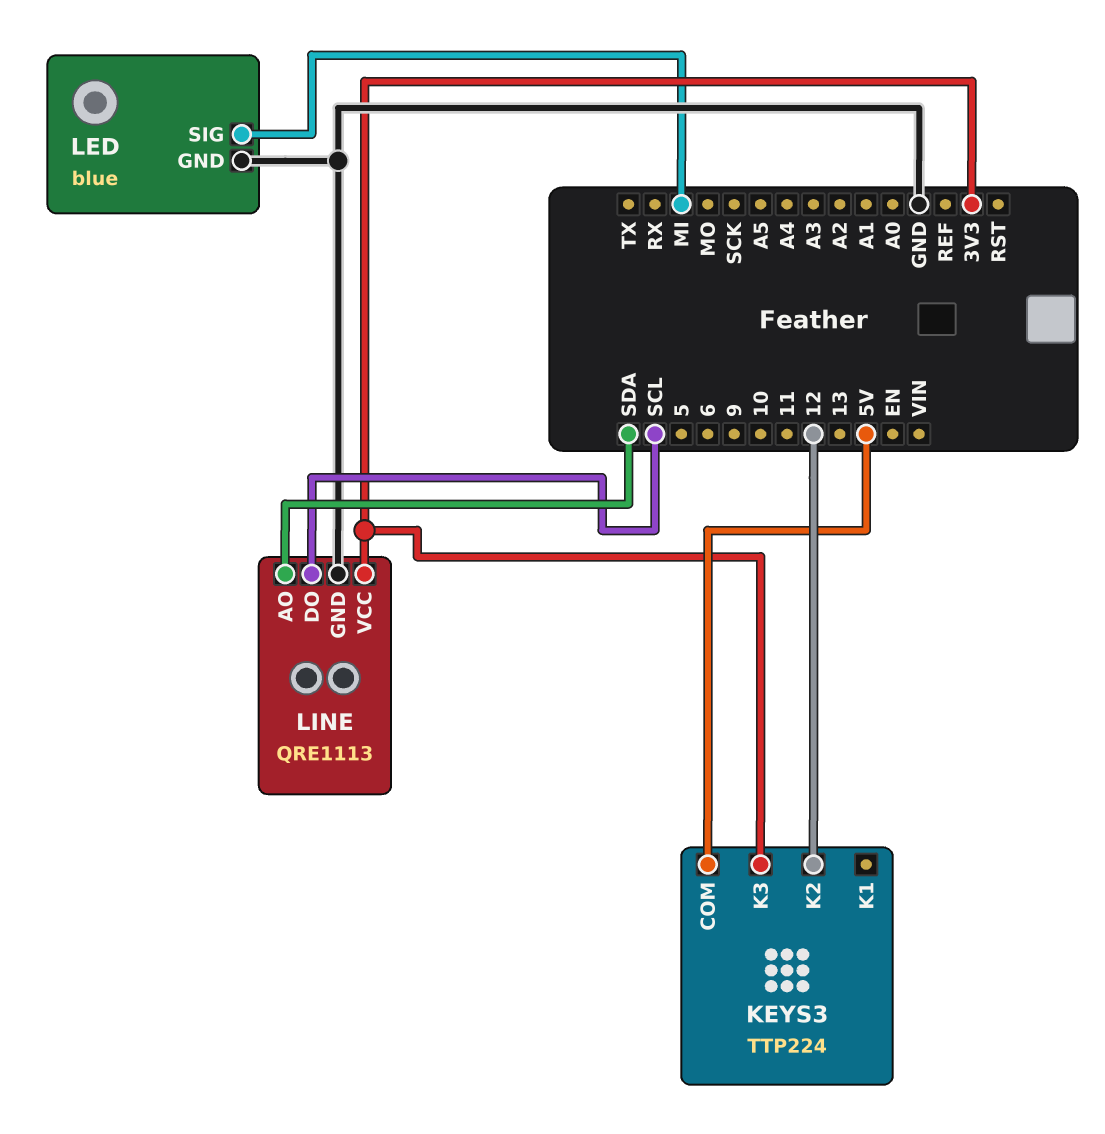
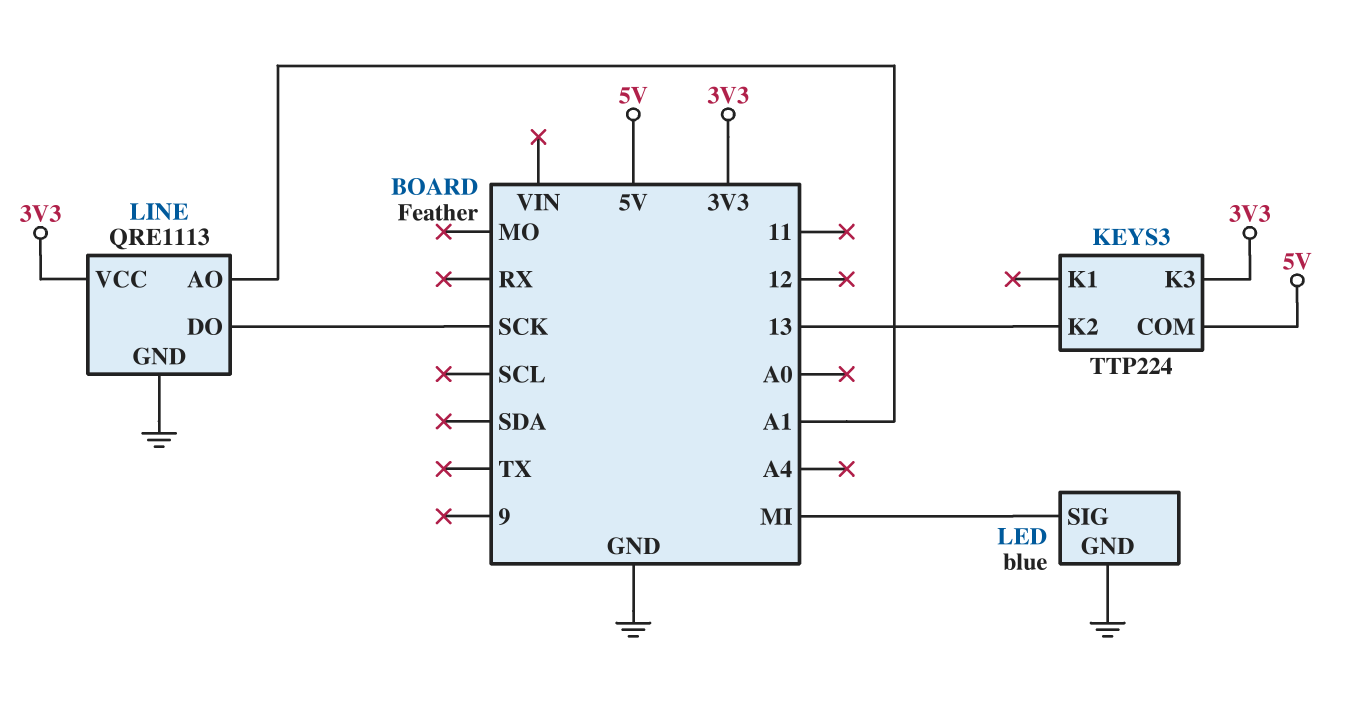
KEYS3 pin K2: 12 -> 13
LINE pin AO: SDA -> A1
LINE pin DO: SCL -> SCK

